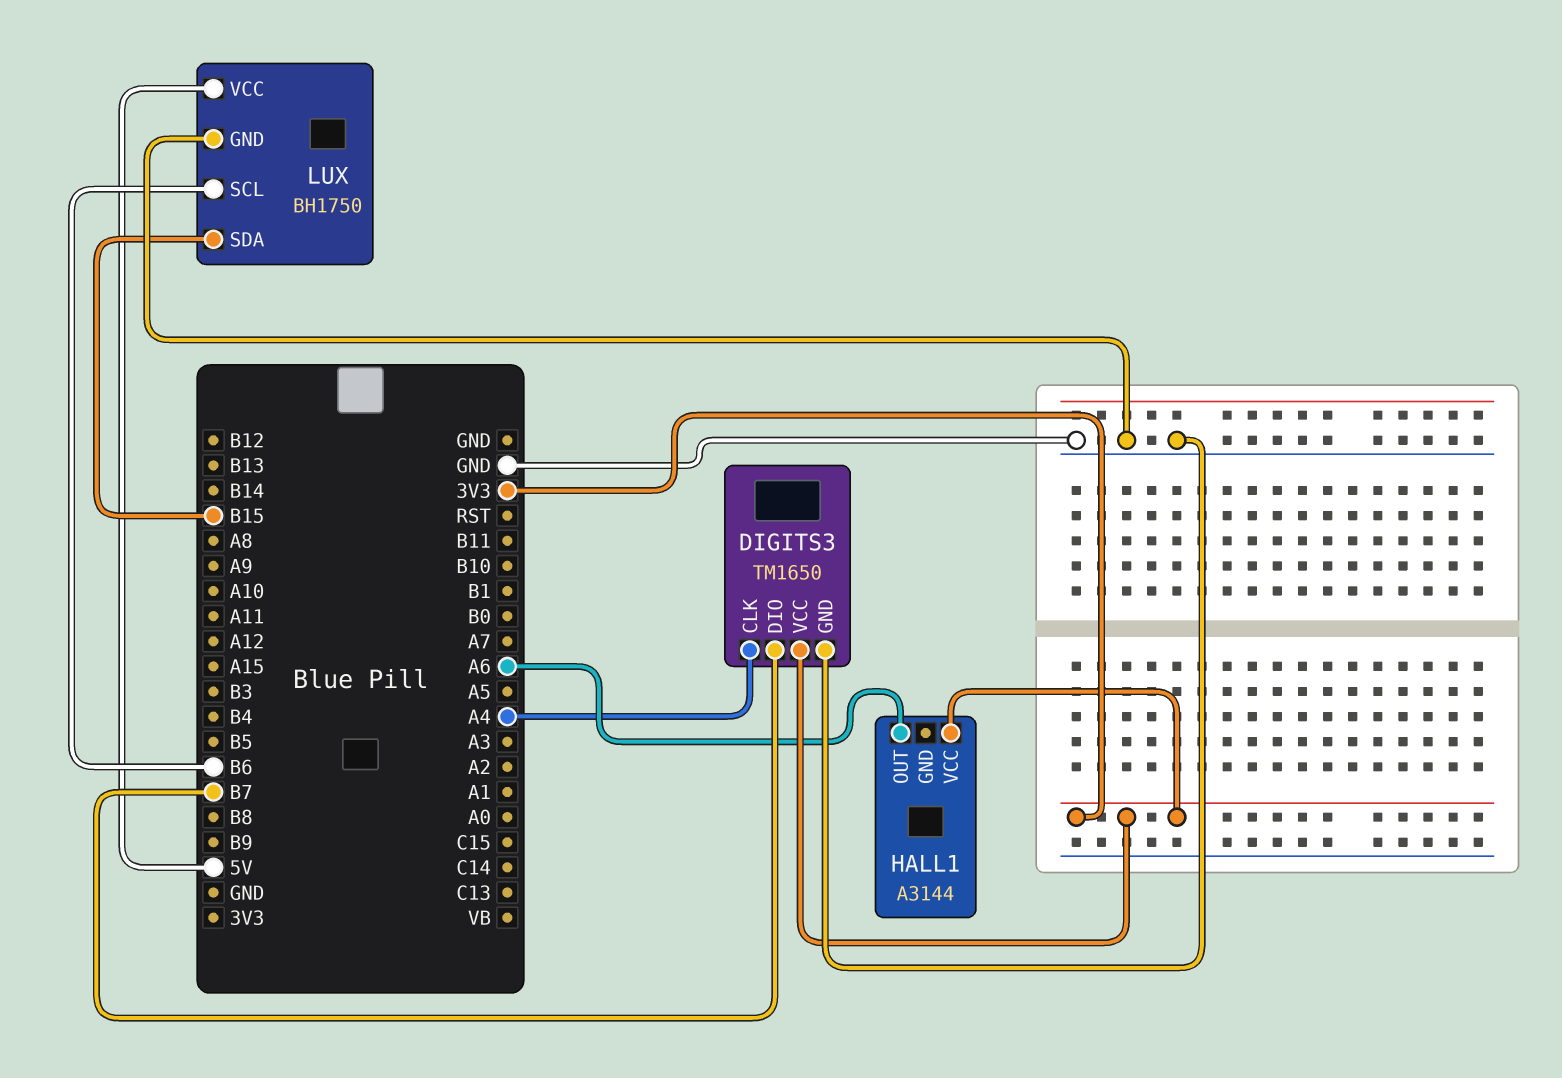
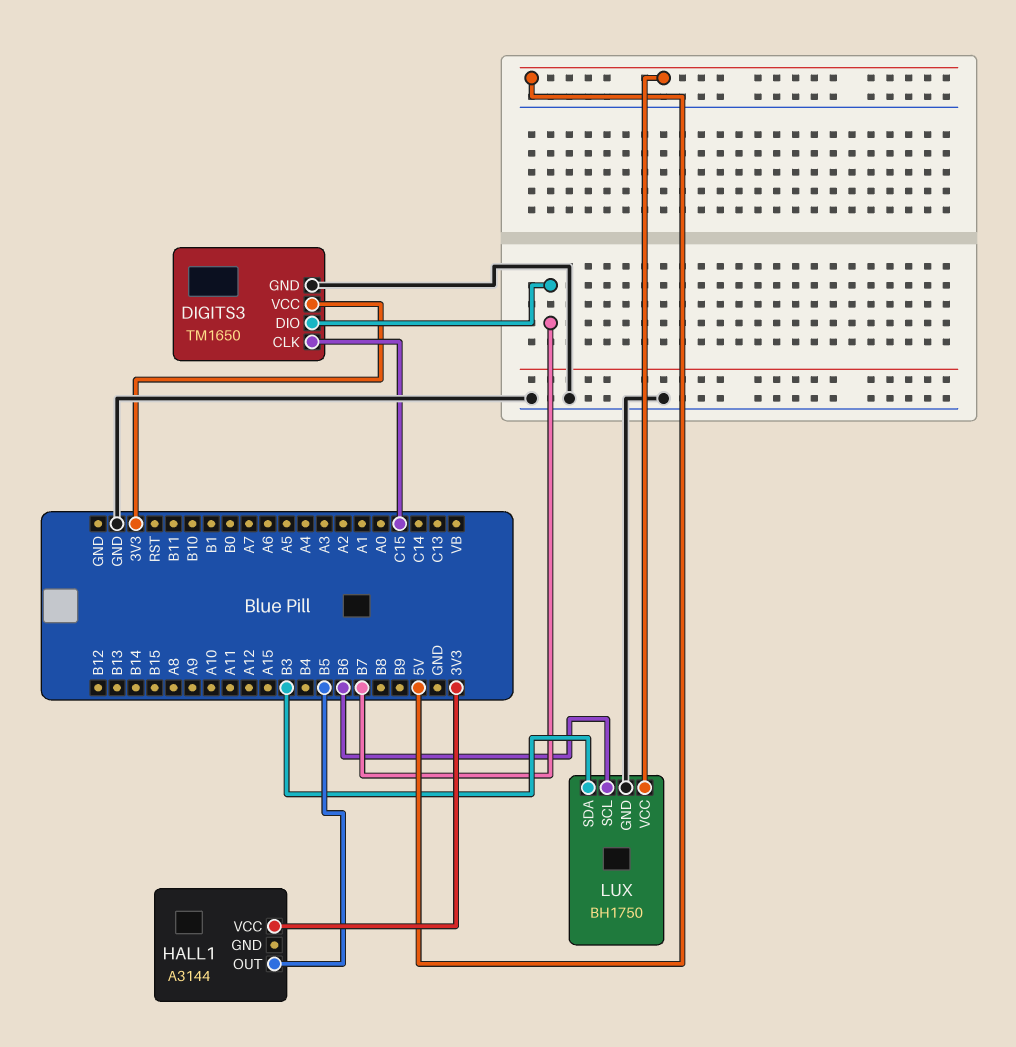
DIGITS3 pin CLK: A4 -> C15
HALL1 pin OUT: A6 -> B5
LUX pin SDA: B15 -> B3

